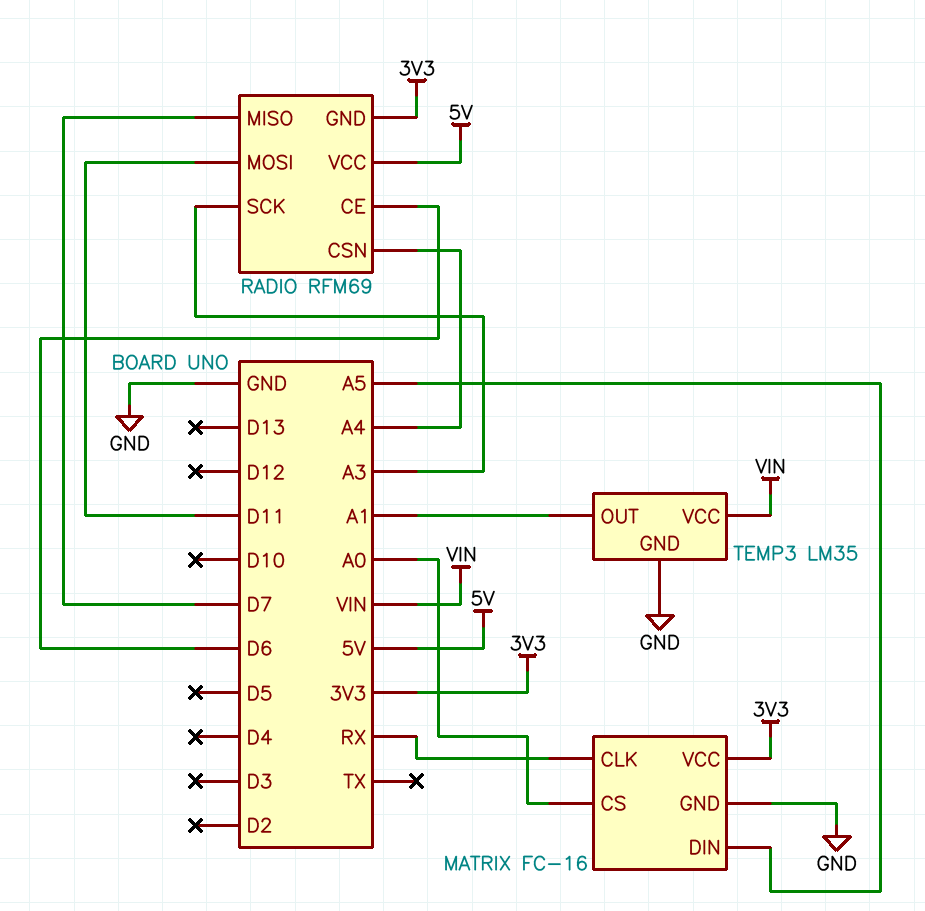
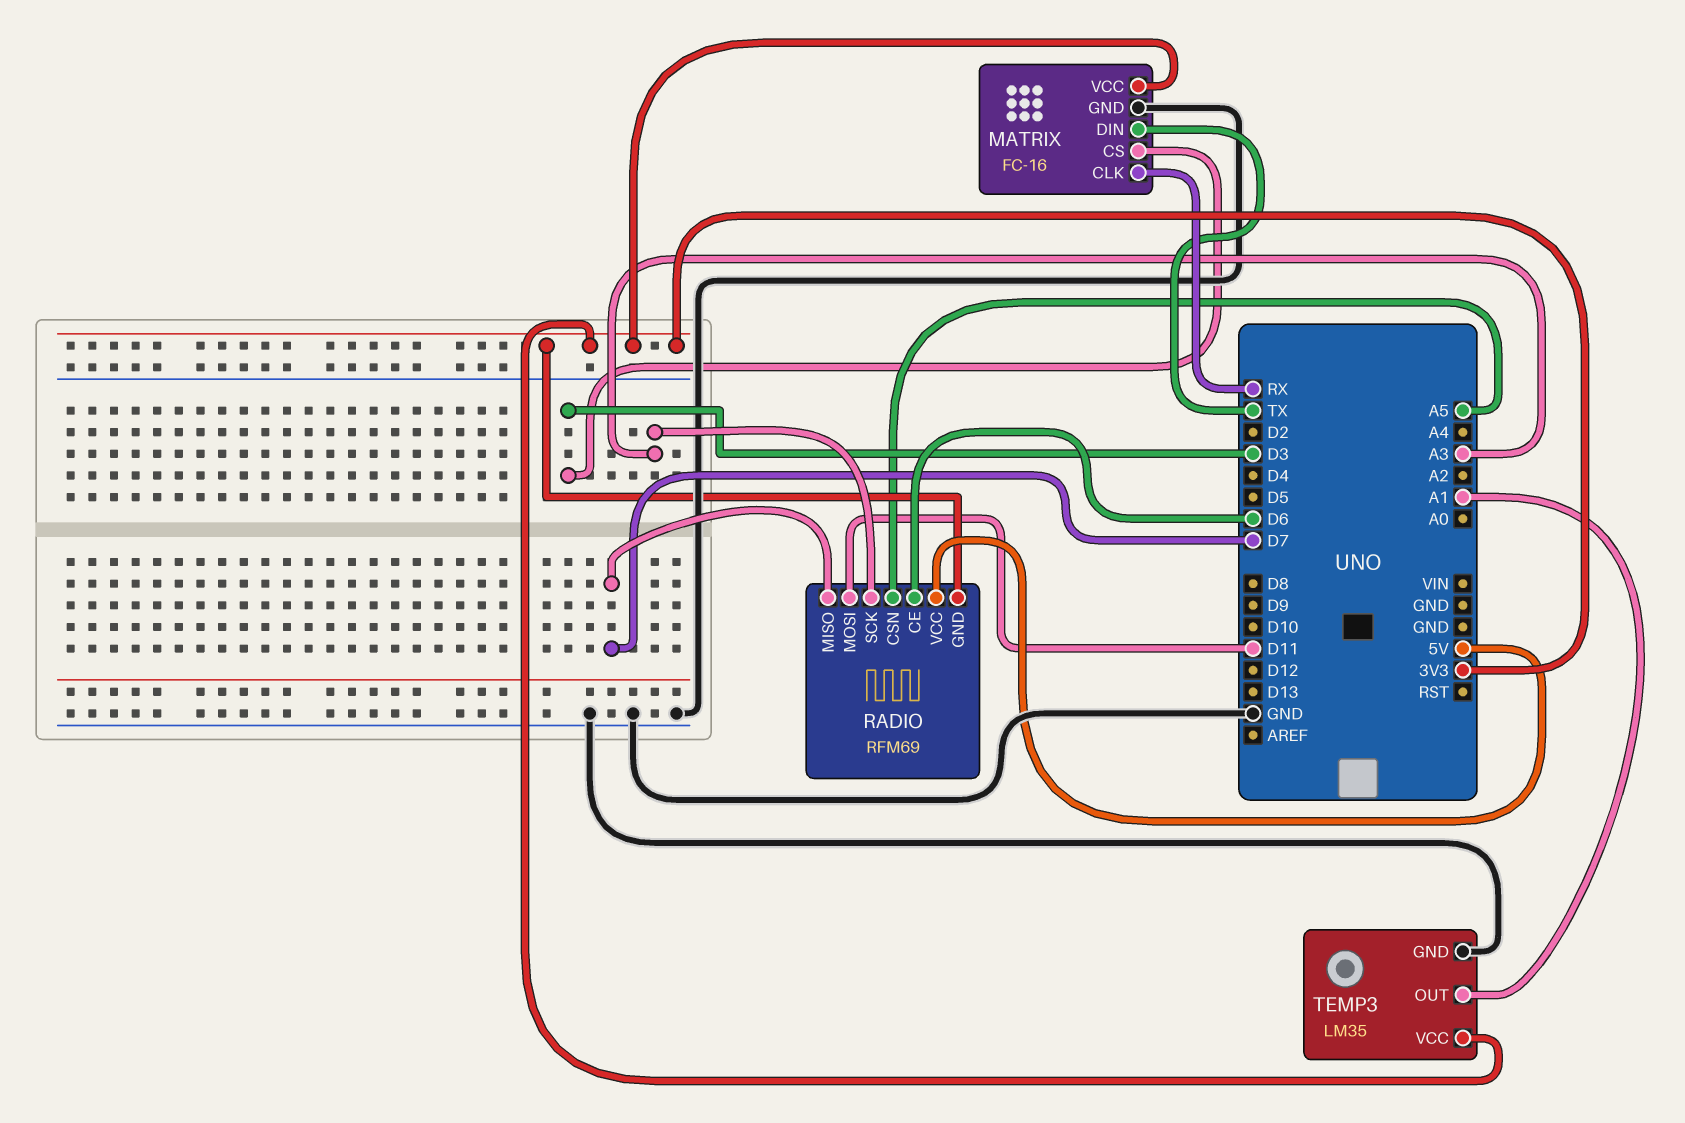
MATRIX pin CS: A0 -> D3
MATRIX pin DIN: A5 -> TX
RADIO pin CSN: A4 -> A5
TEMP3 pin VCC: VIN -> 3V3

